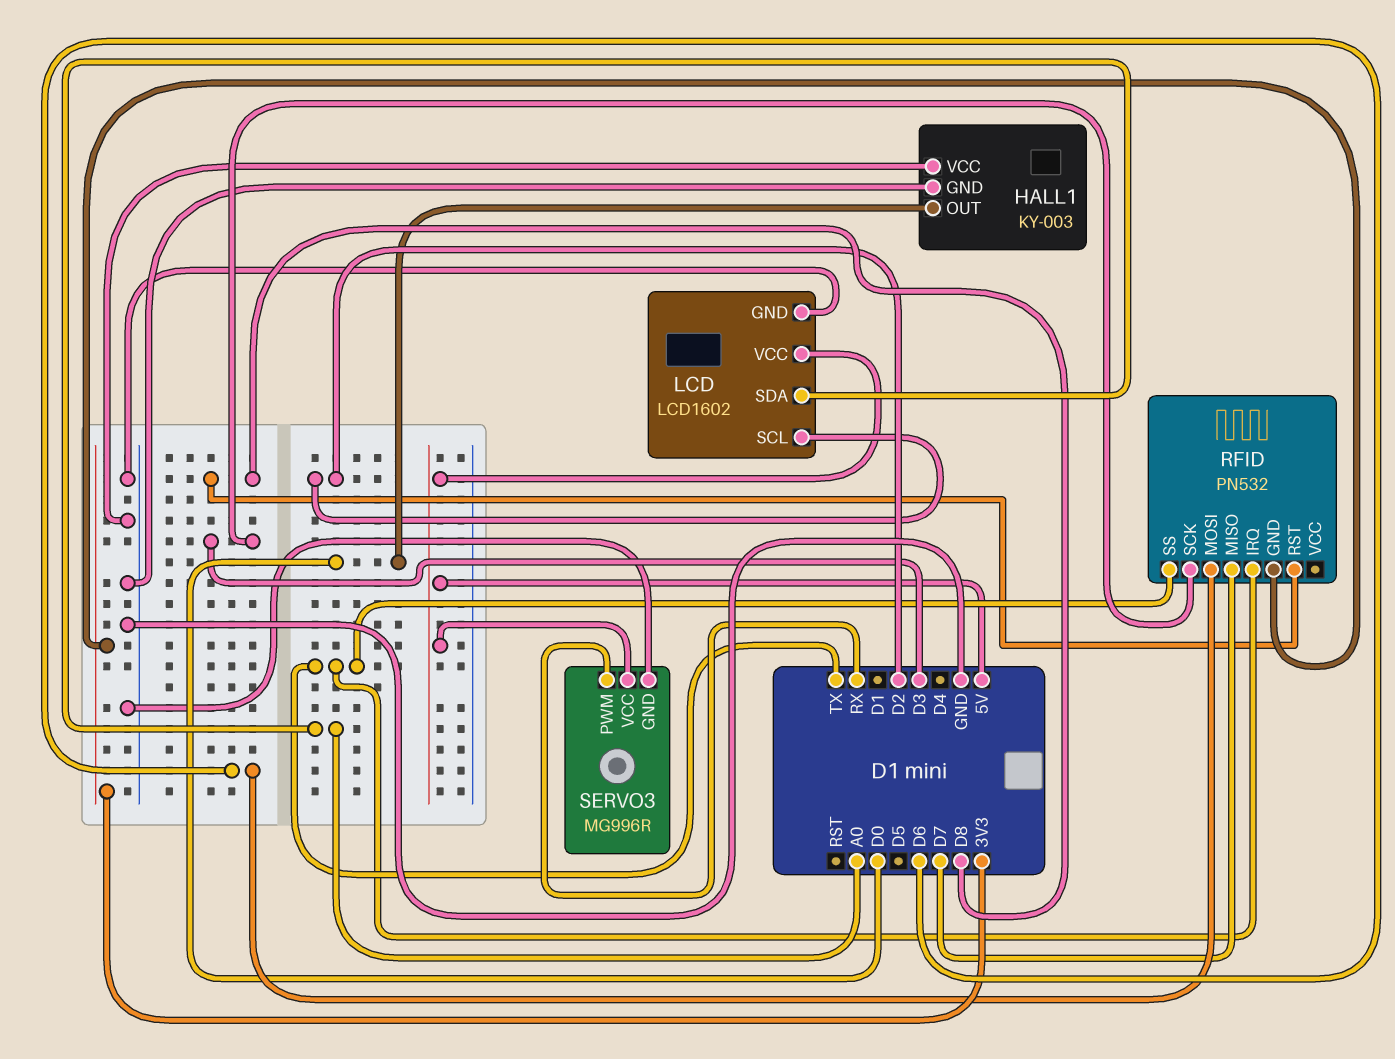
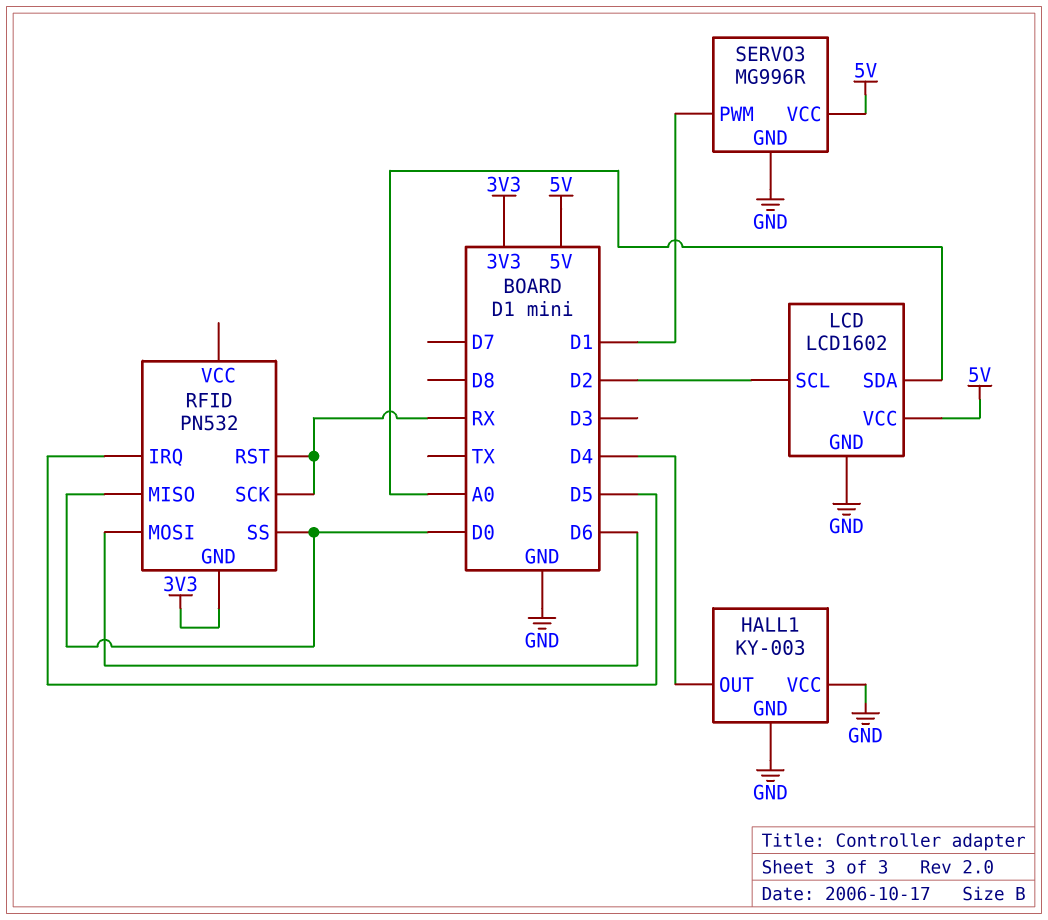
HALL1 pin OUT: D0 -> D4
RFID pin IRQ: TX -> D5
RFID pin MISO: D7 -> D0
RFID pin RST: D8 -> RX
RFID pin SCK: D3 -> RX
RFID pin SS: TX -> D0
SERVO3 pin PWM: RX -> D1

